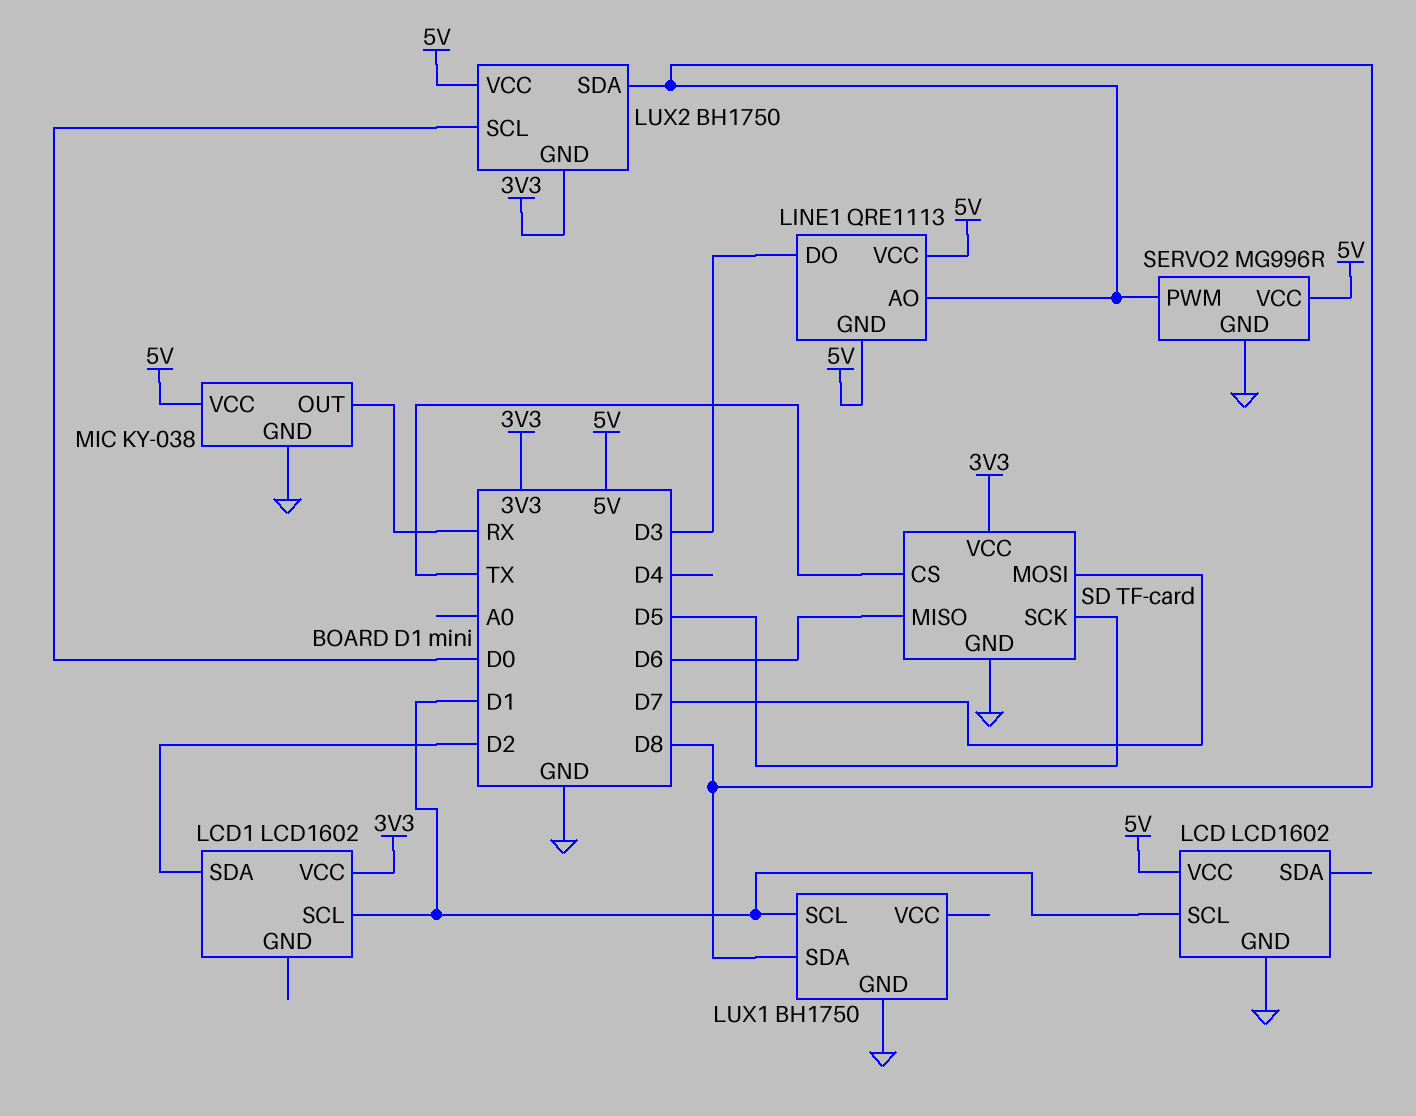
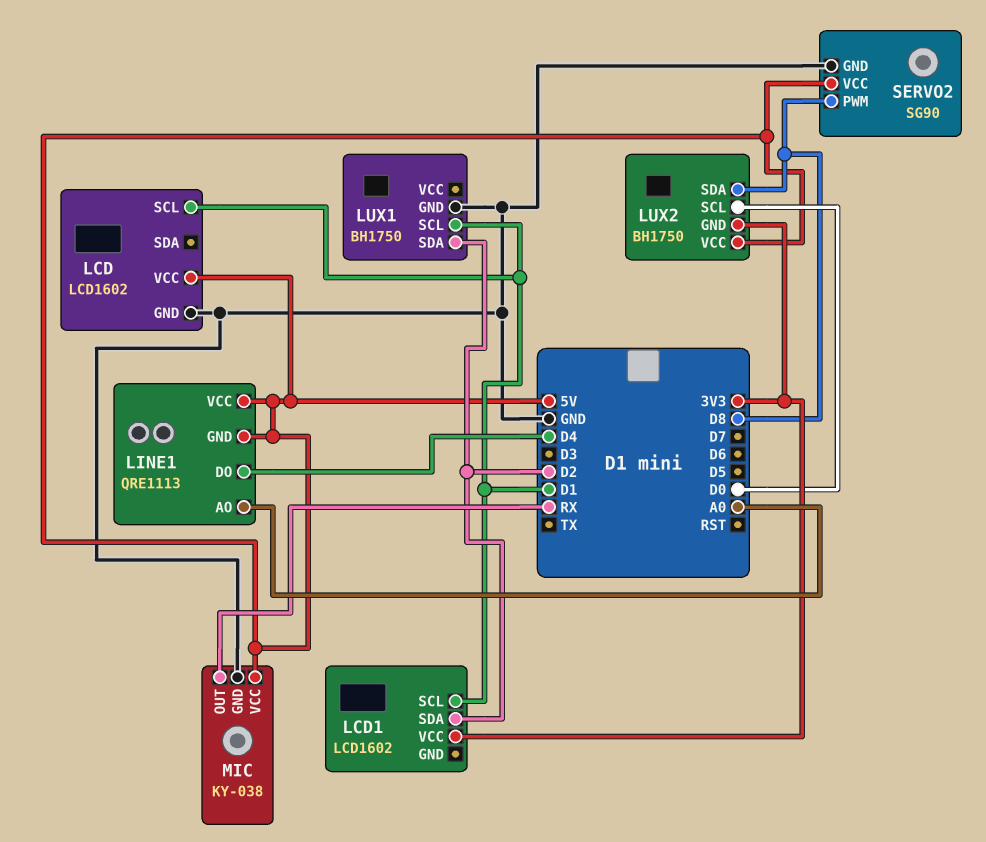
LINE1 pin AO: D8 -> A0
LINE1 pin DO: D3 -> D4
LUX1 pin SDA: D8 -> D2
SD: TF-card -> none
SD pin CS: TX -> none
SD pin GND: GND -> none
SD pin MISO: D6 -> none
SD pin MOSI: D7 -> none
SD pin SCK: D5 -> none
SD pin VCC: 3V3 -> none
SERVO2: MG996R -> SG90

